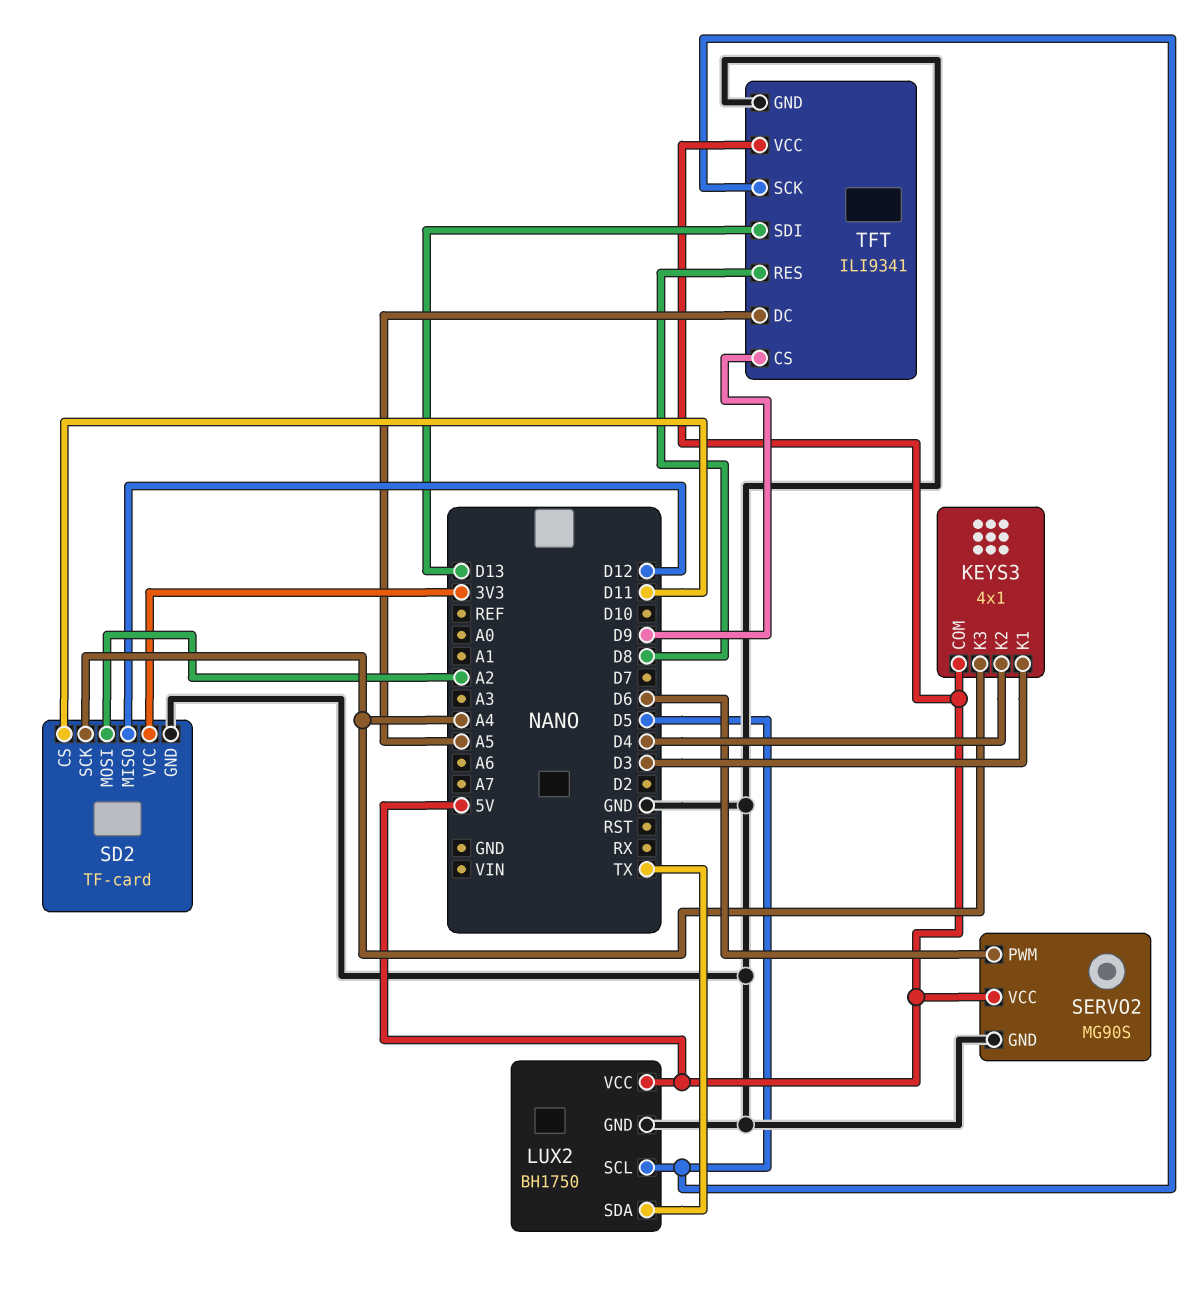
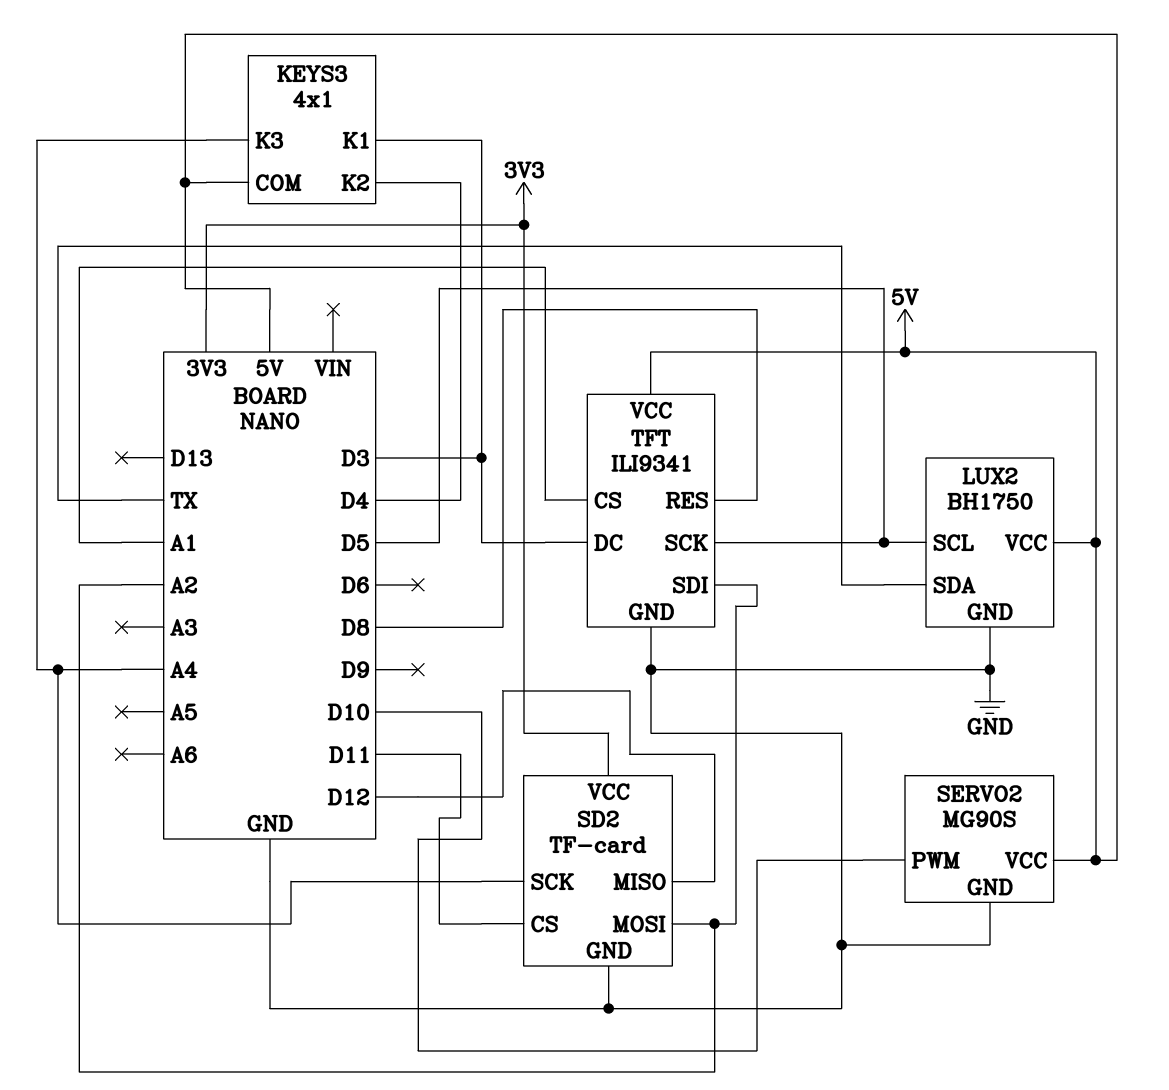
SERVO2 pin PWM: D6 -> D10
TFT pin CS: D9 -> A1
TFT pin DC: A5 -> D3
TFT pin SDI: D13 -> A2

